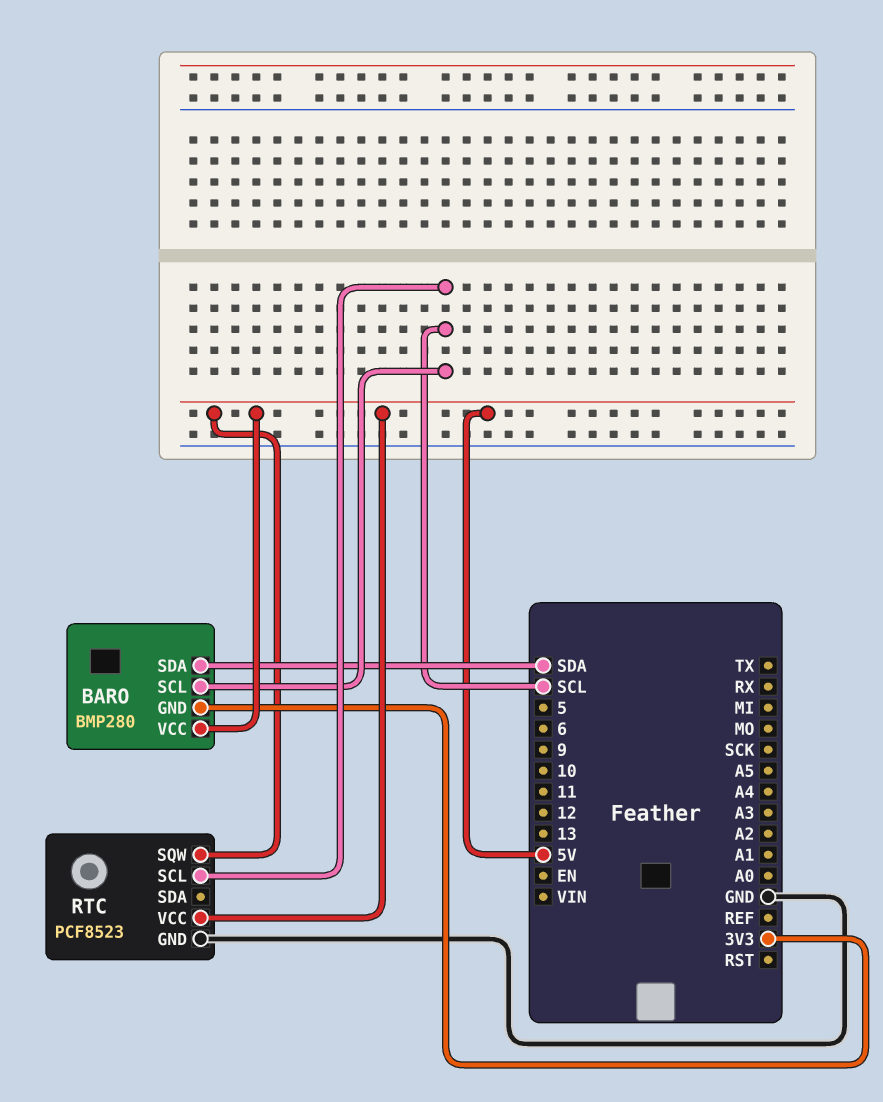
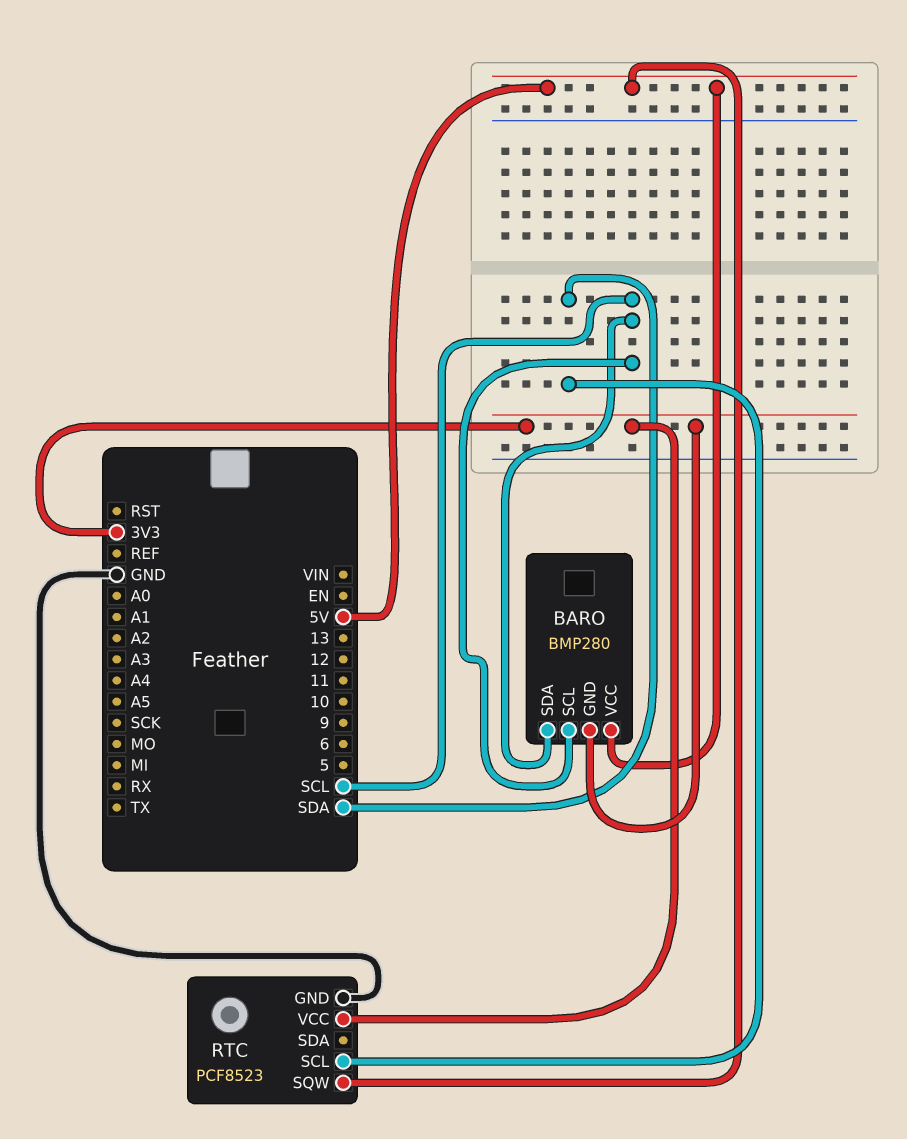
BARO pin SDA: SDA -> SCL
RTC pin SCL: SCL -> SDA
RTC pin VCC: 5V -> 3V3

